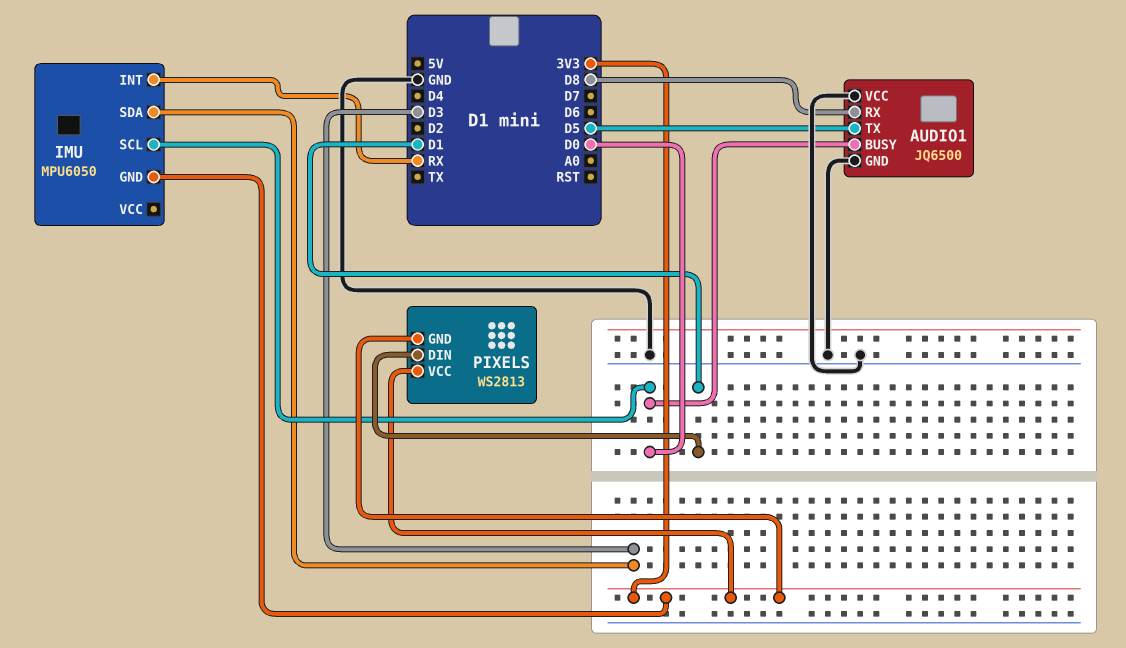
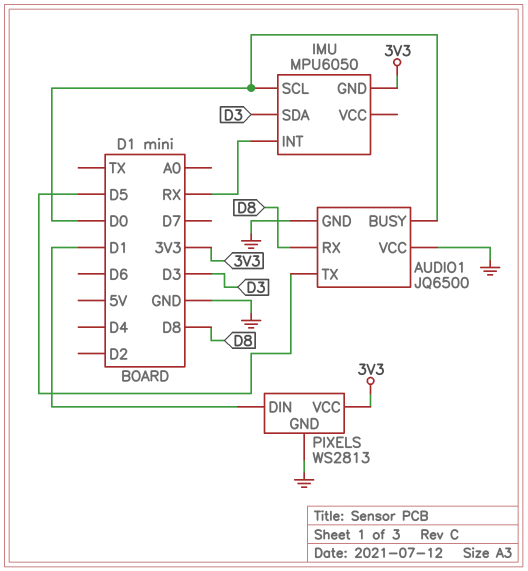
PIXELS pin GND: 3V3 -> GND

